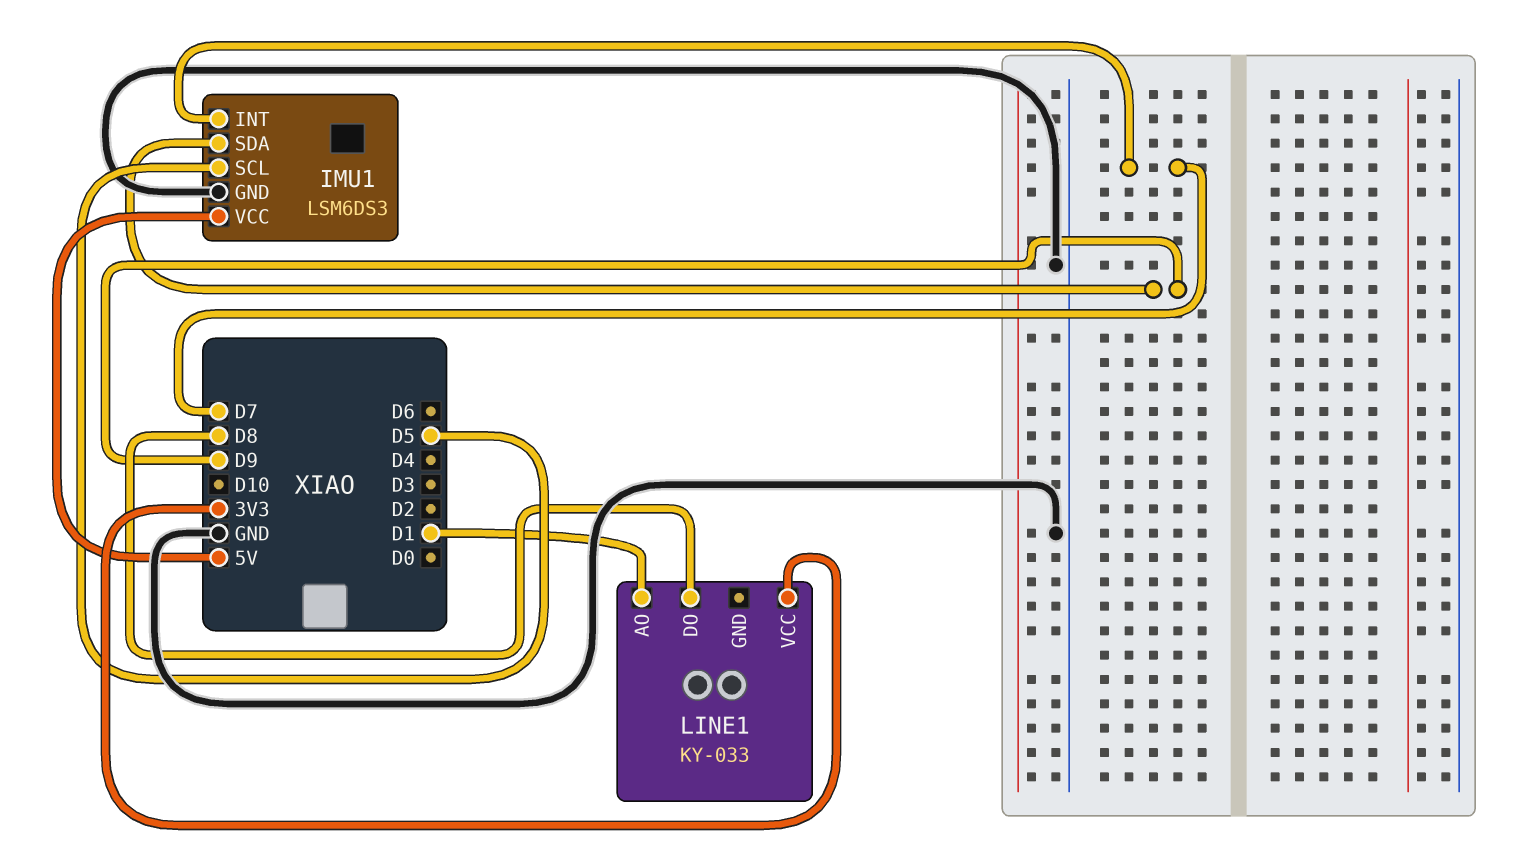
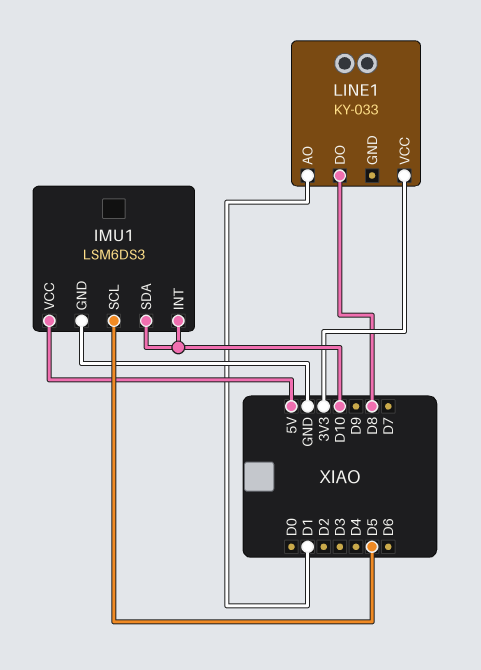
IMU1 pin INT: D7 -> D10
IMU1 pin SDA: D9 -> D10

